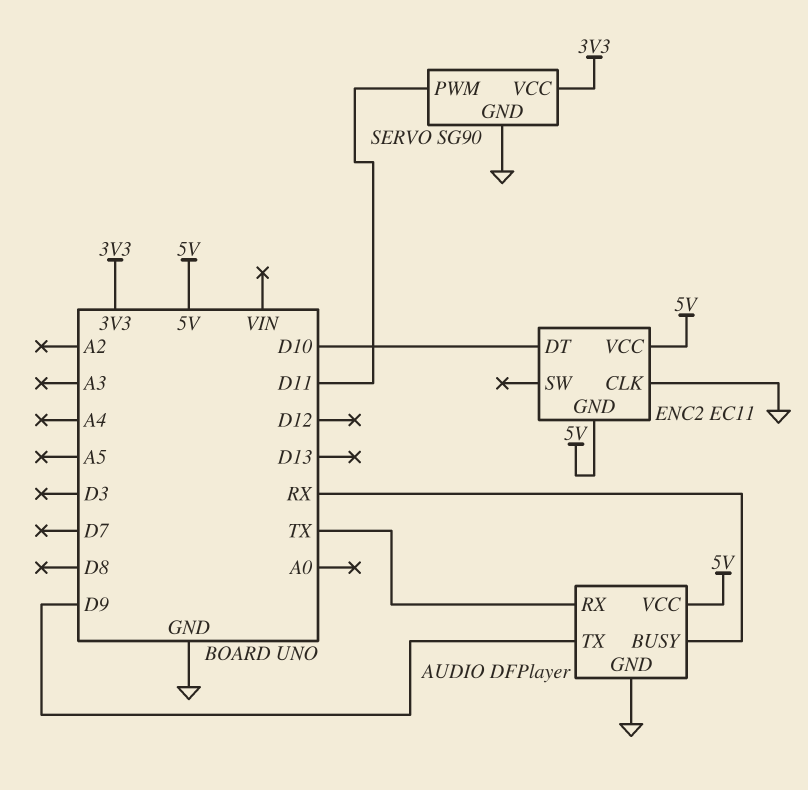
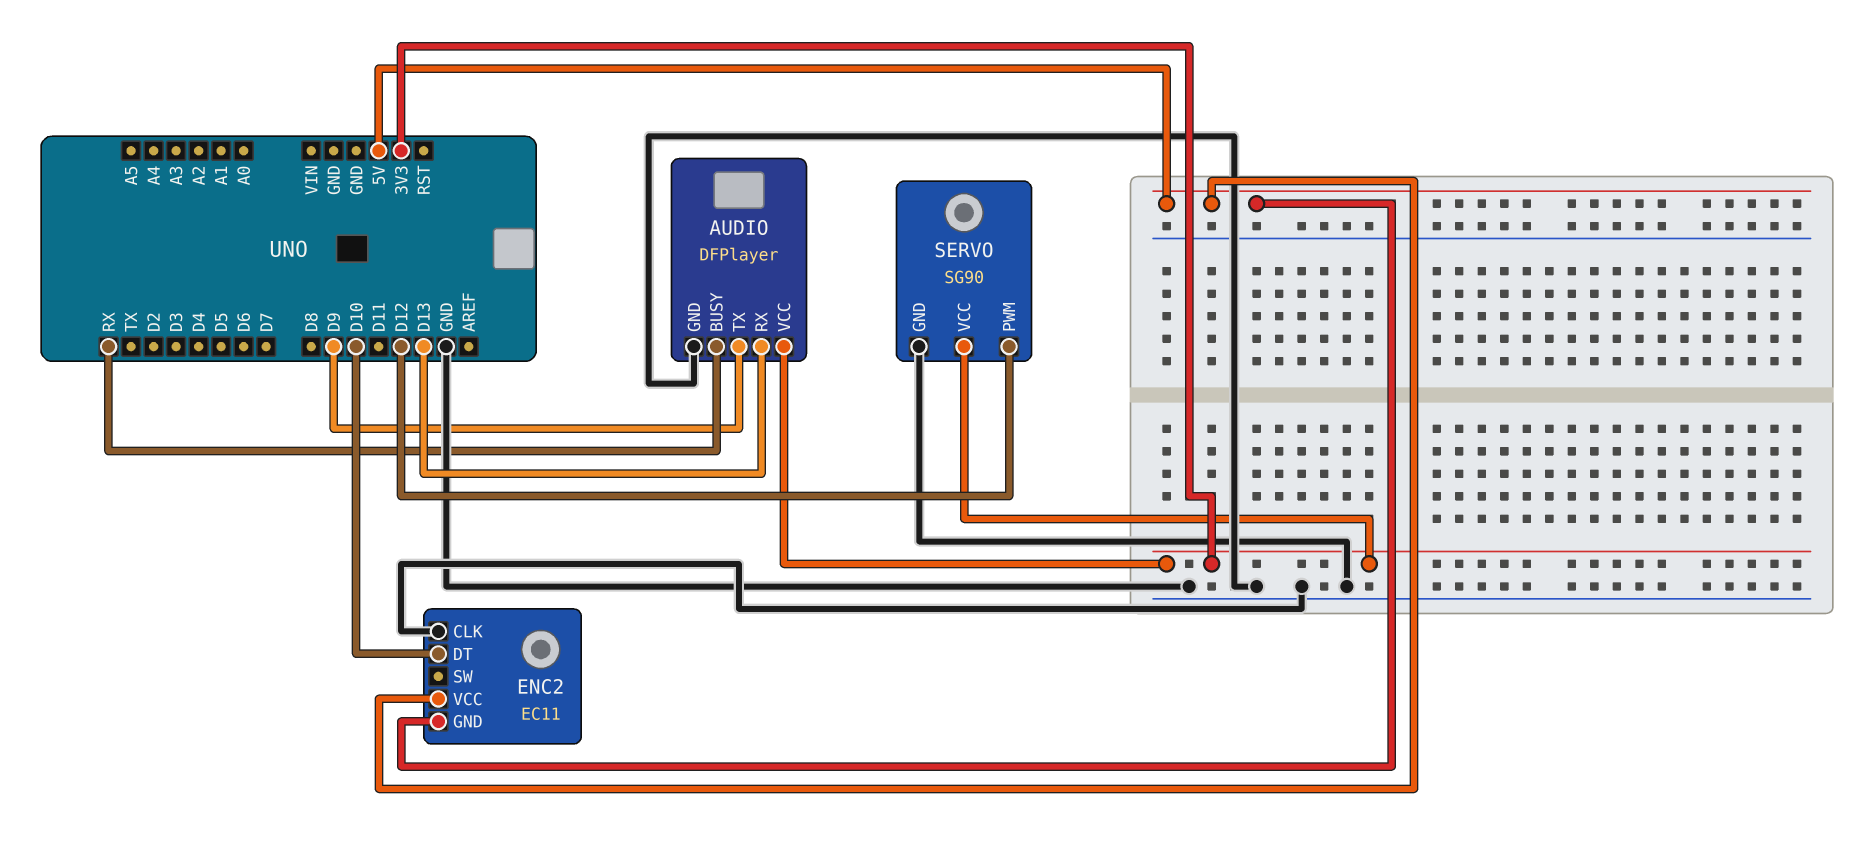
AUDIO pin RX: TX -> D13
AUDIO pin VCC: 5V -> 3V3
SERVO pin PWM: D11 -> D12

